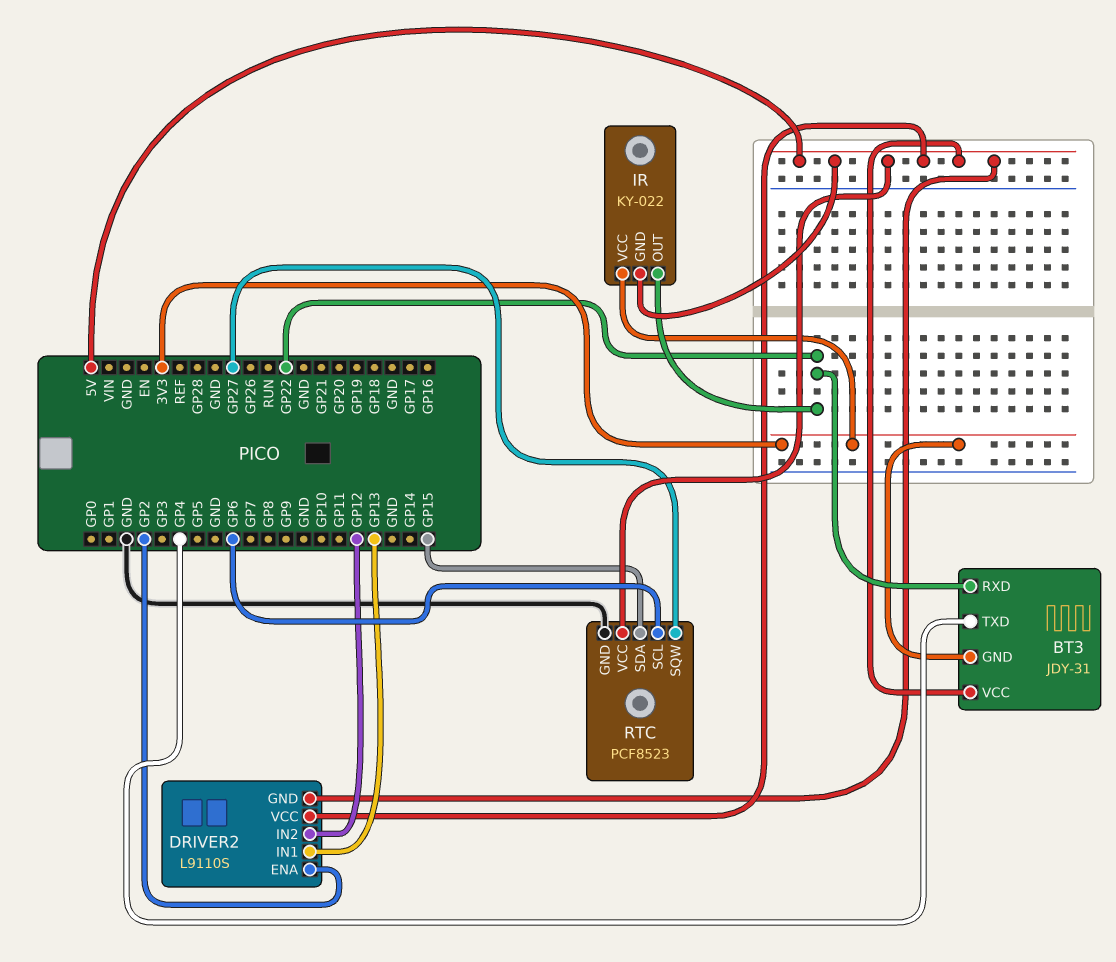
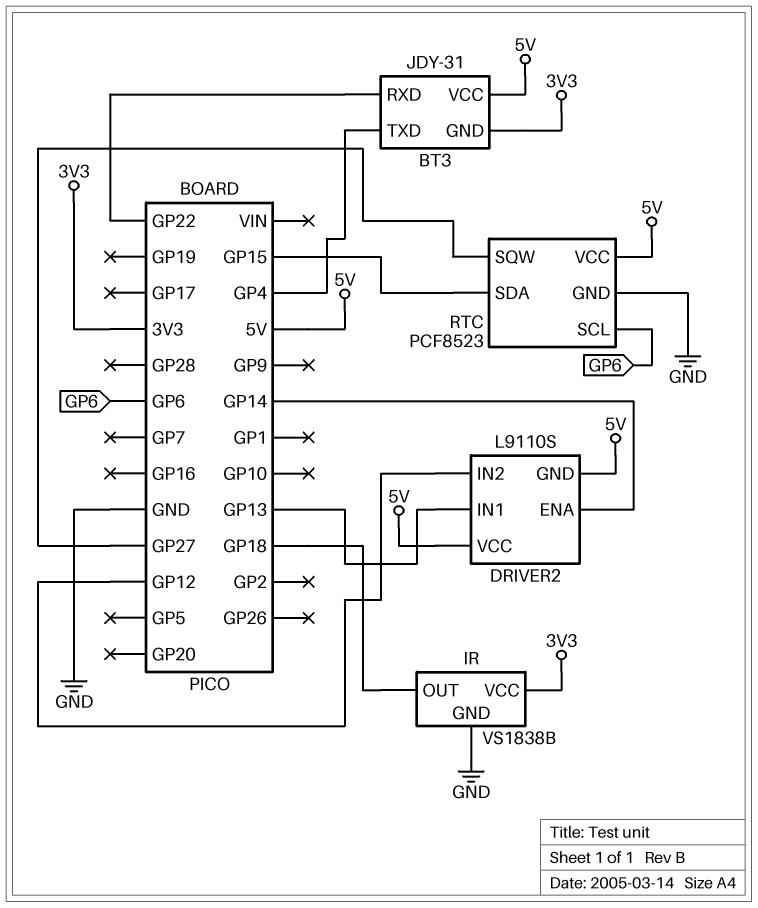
DRIVER2 pin ENA: GP2 -> GP14
IR: KY-022 -> VS1838B
IR pin GND: 5V -> GND
IR pin OUT: GP22 -> GP18

